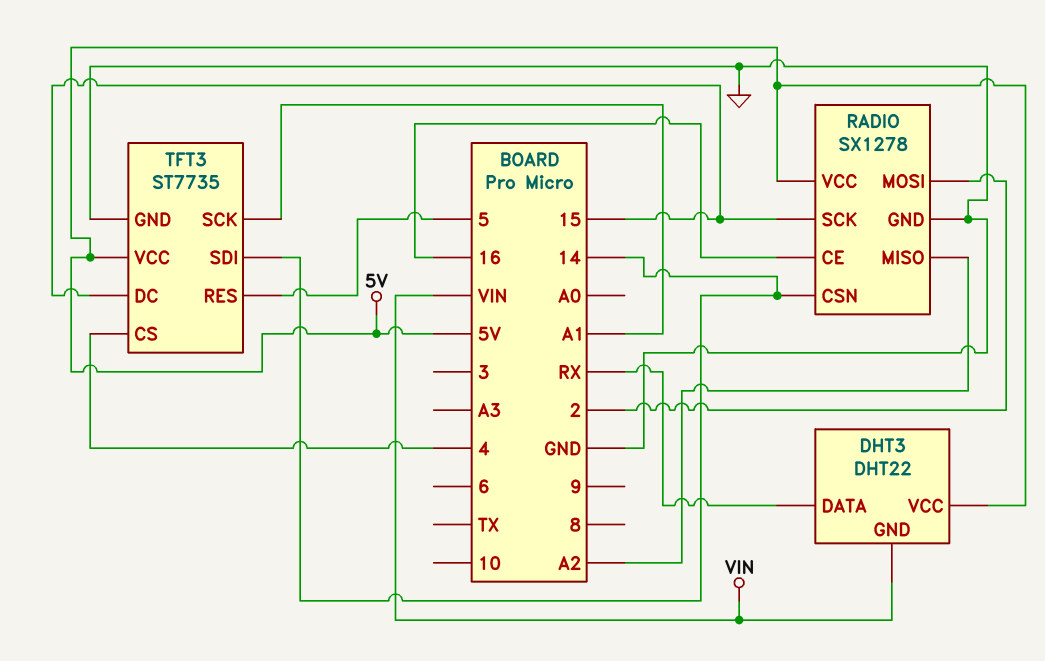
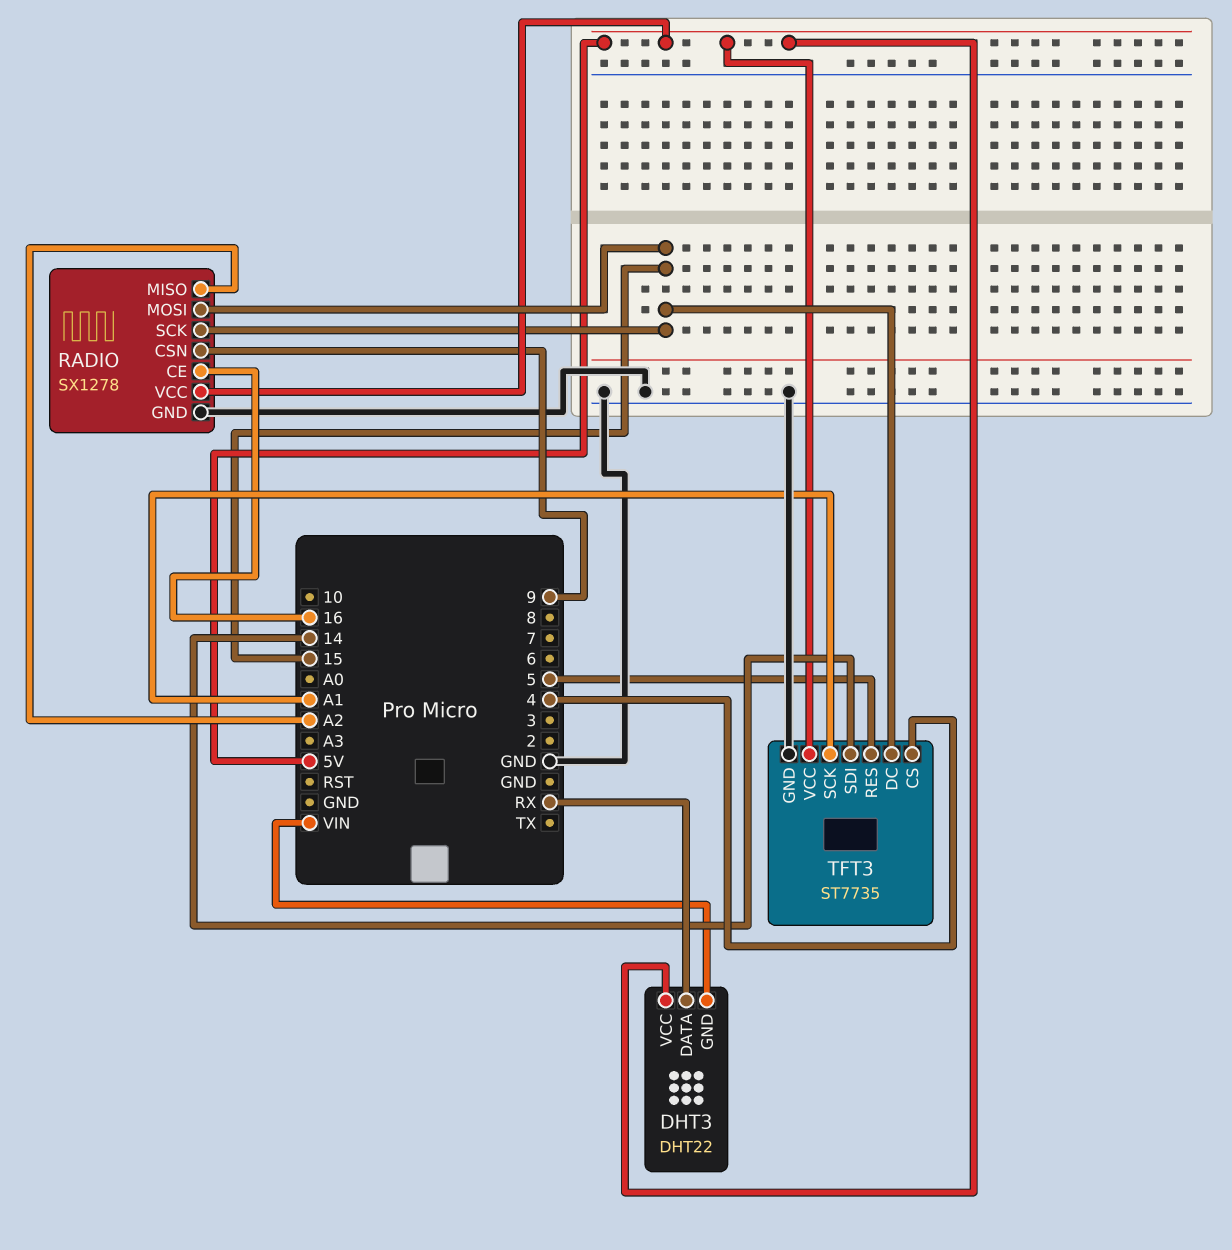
RADIO pin CSN: 14 -> 9
RADIO pin MOSI: 2 -> 15

